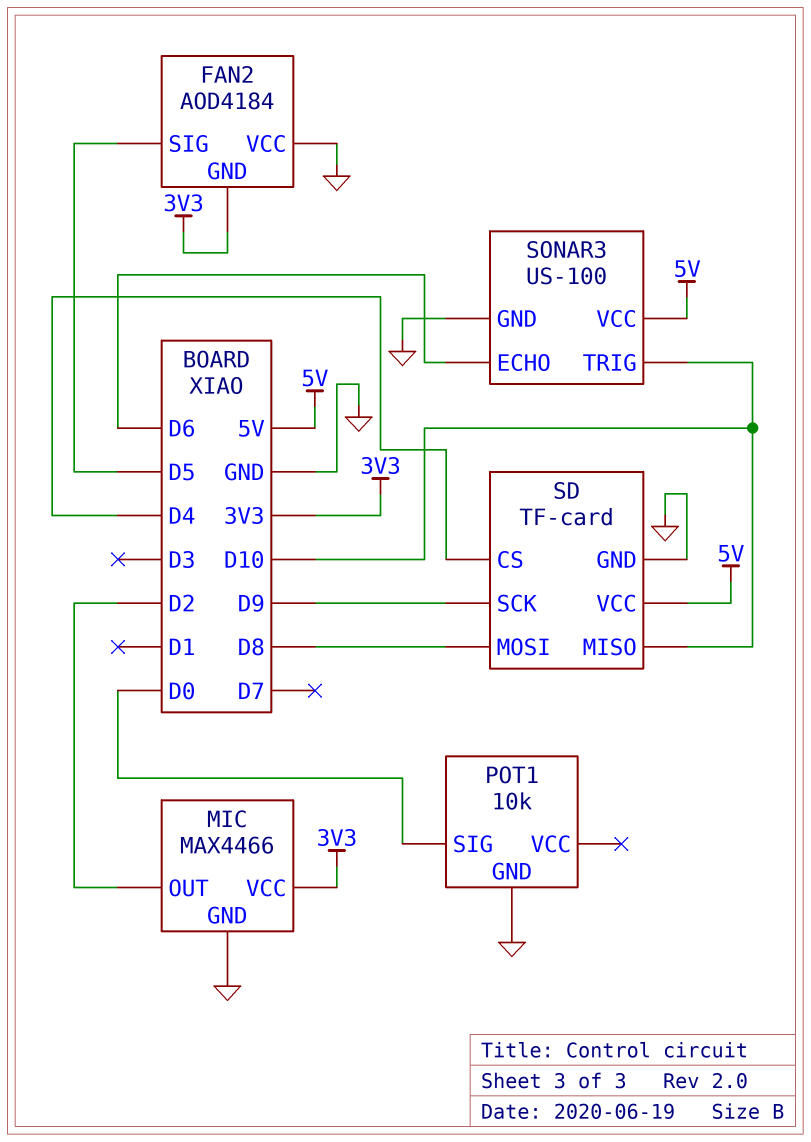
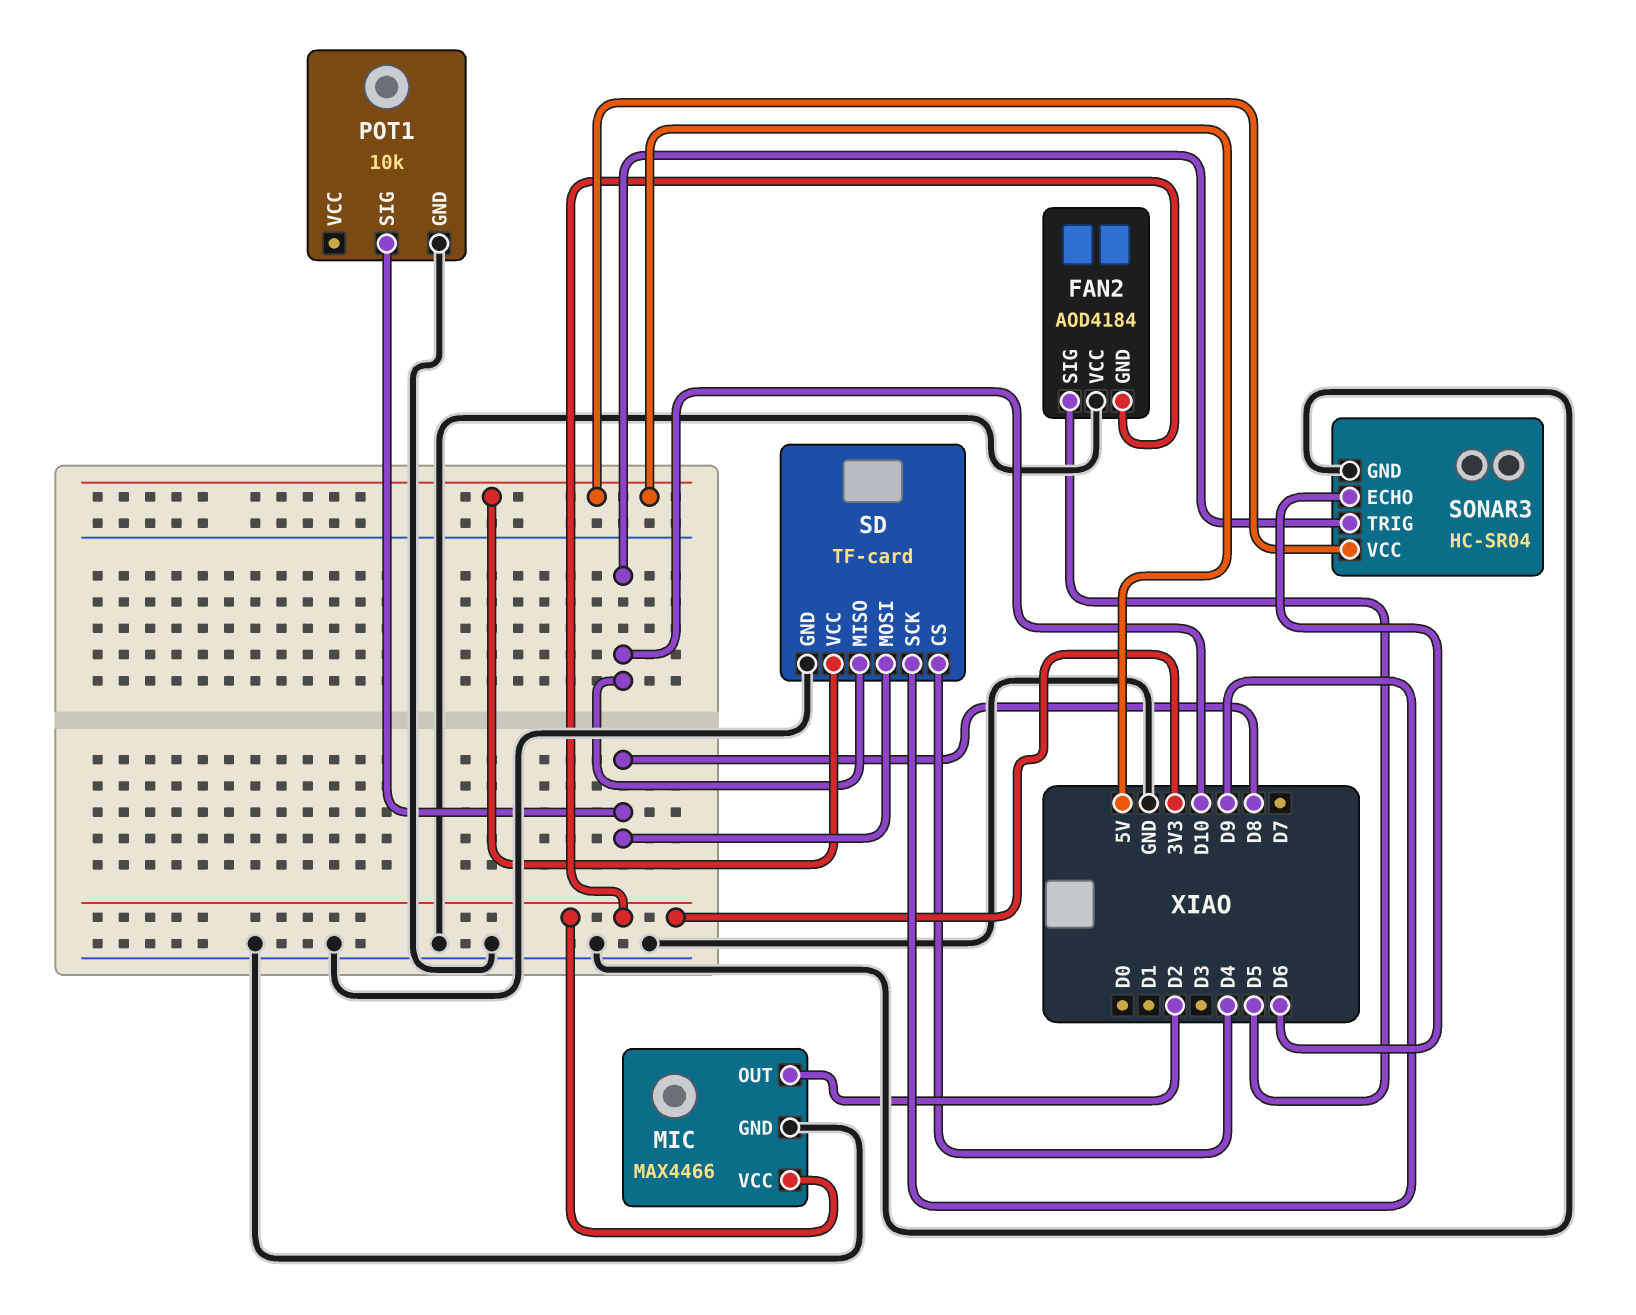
POT1 pin SIG: D0 -> D8
SONAR3: US-100 -> HC-SR04

